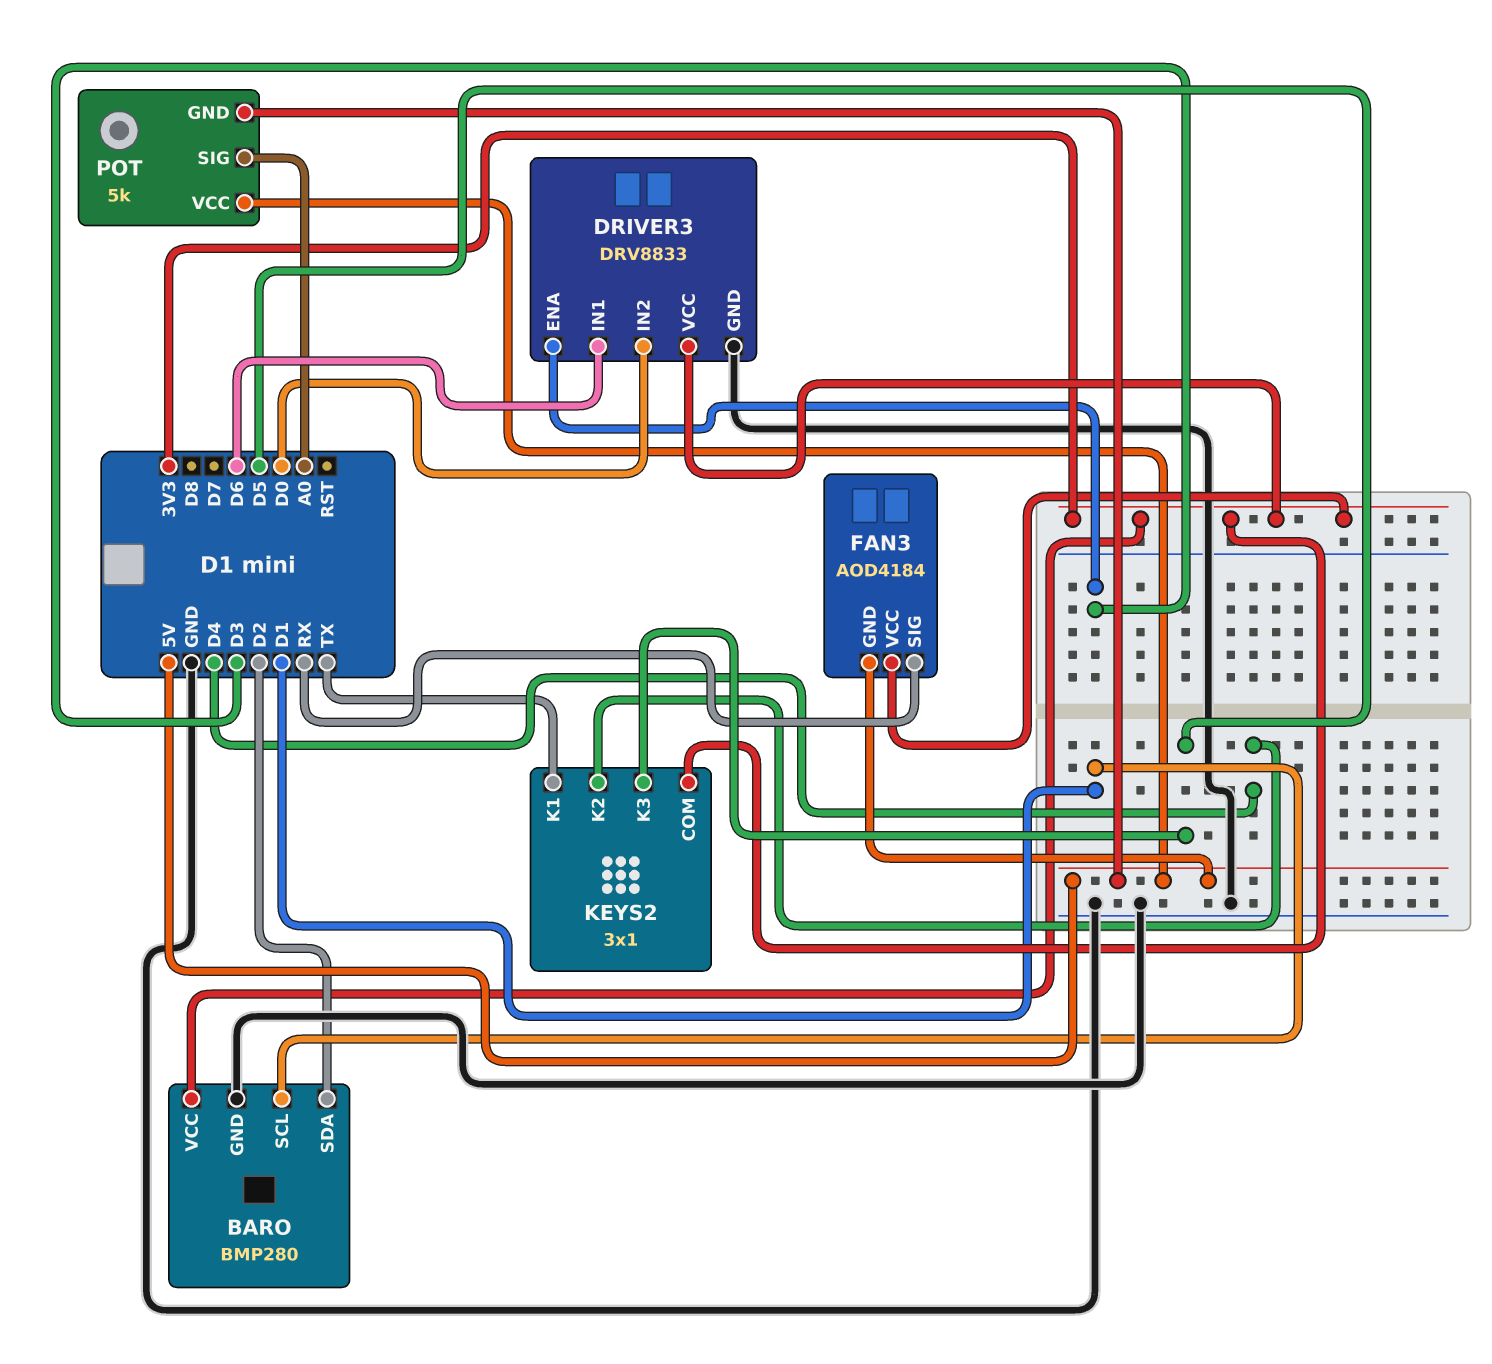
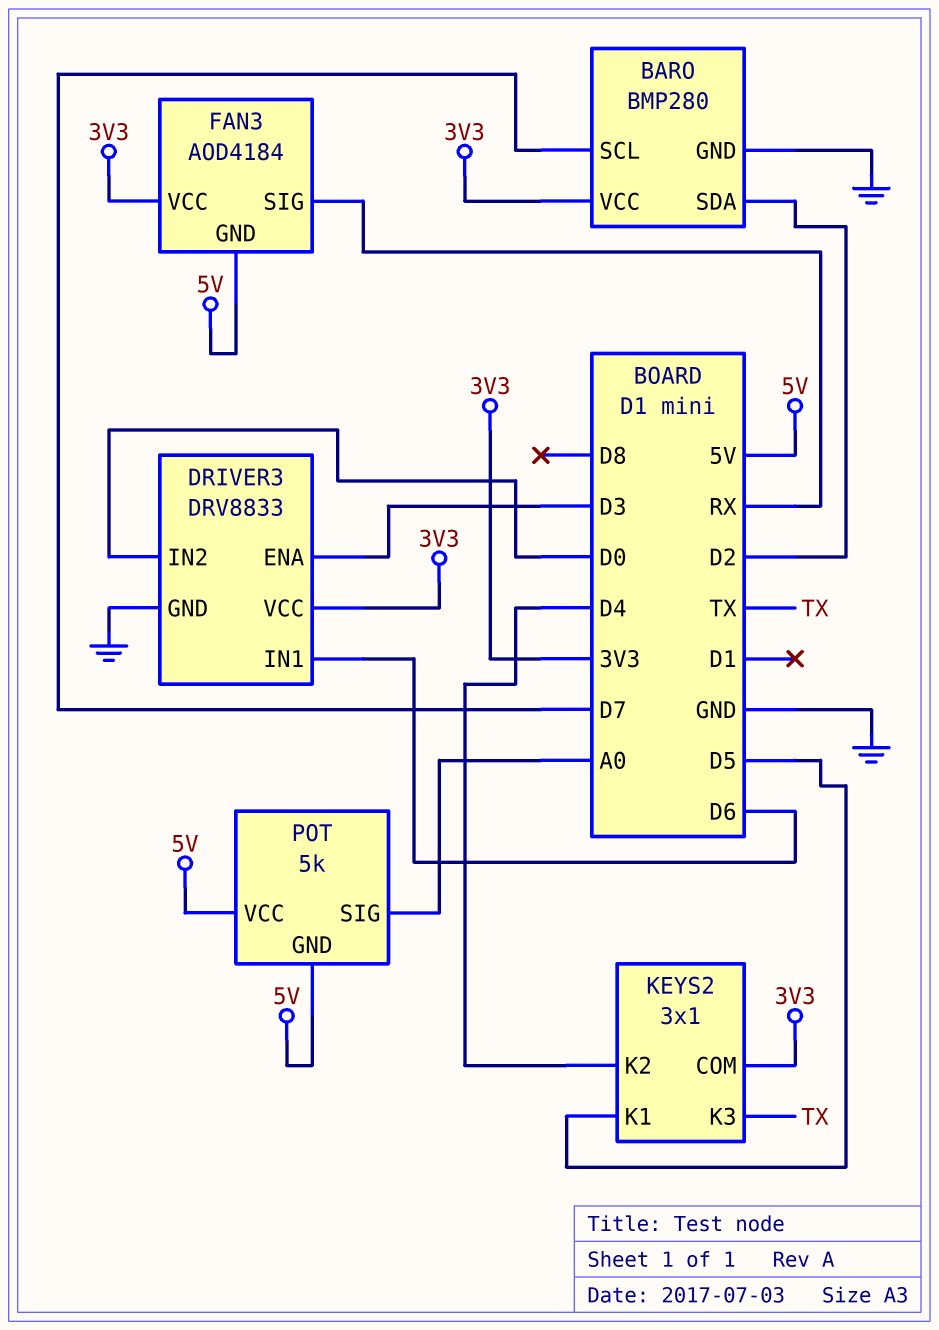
BARO pin SCL: D1 -> D7
KEYS2 pin K1: TX -> D5
KEYS2 pin K3: D5 -> TX

